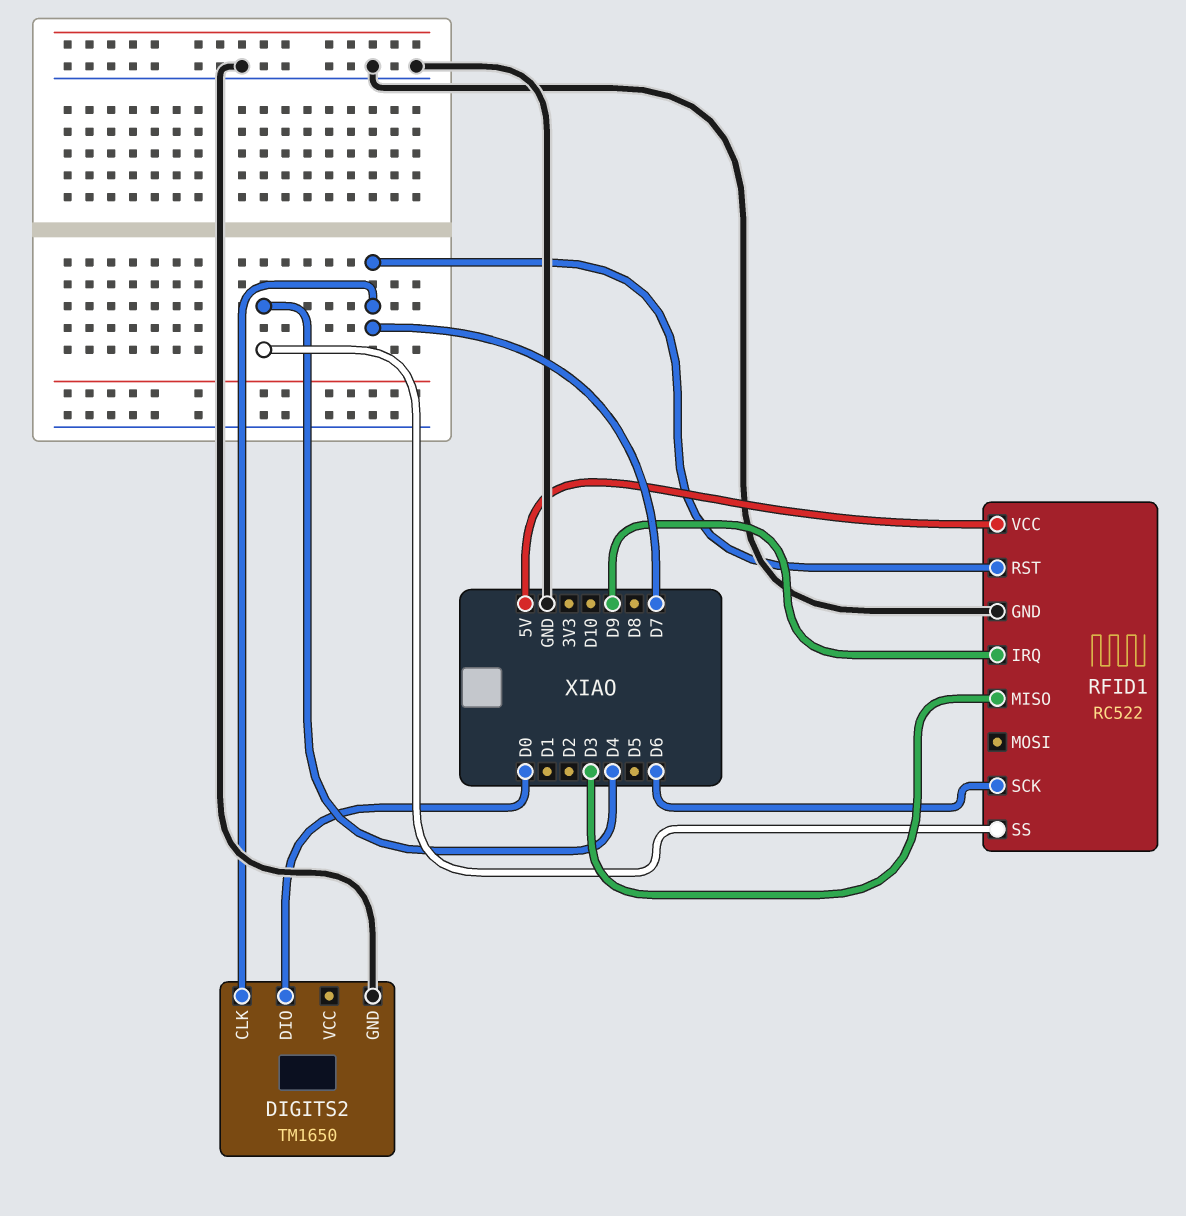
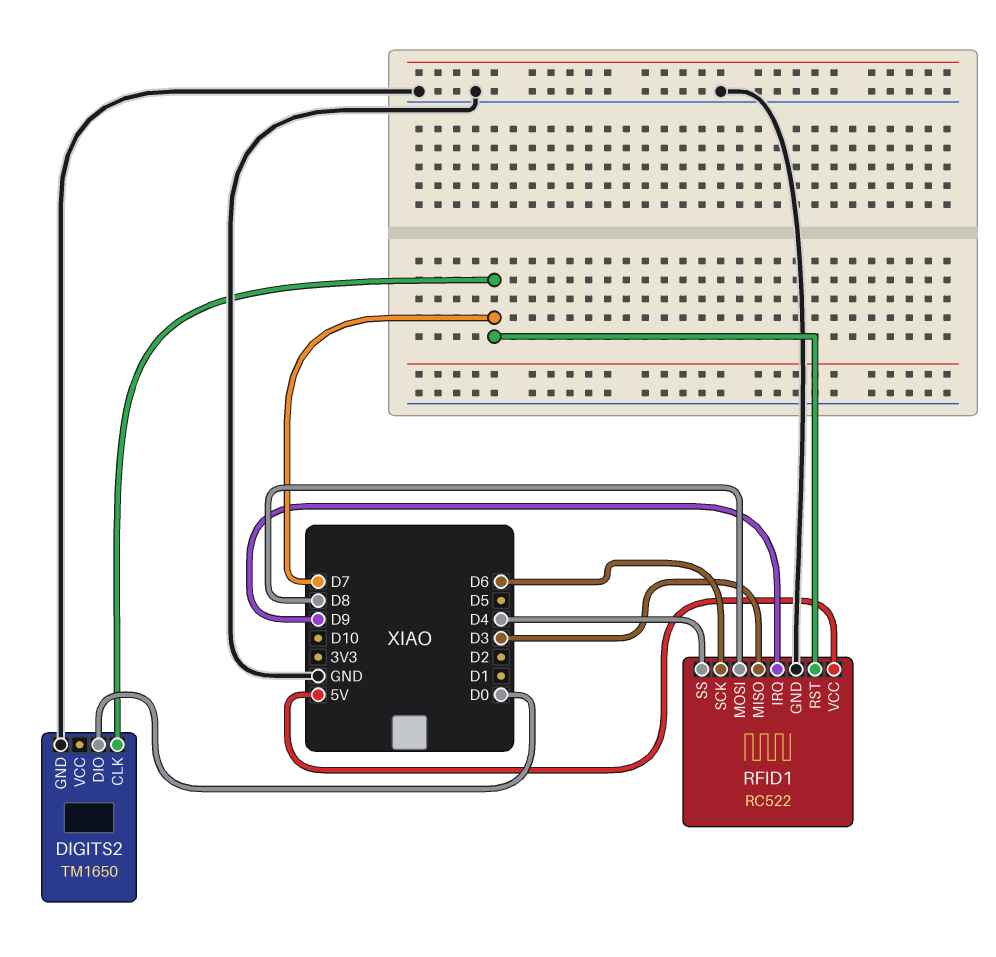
RFID1 pin MOSI: none -> D8

